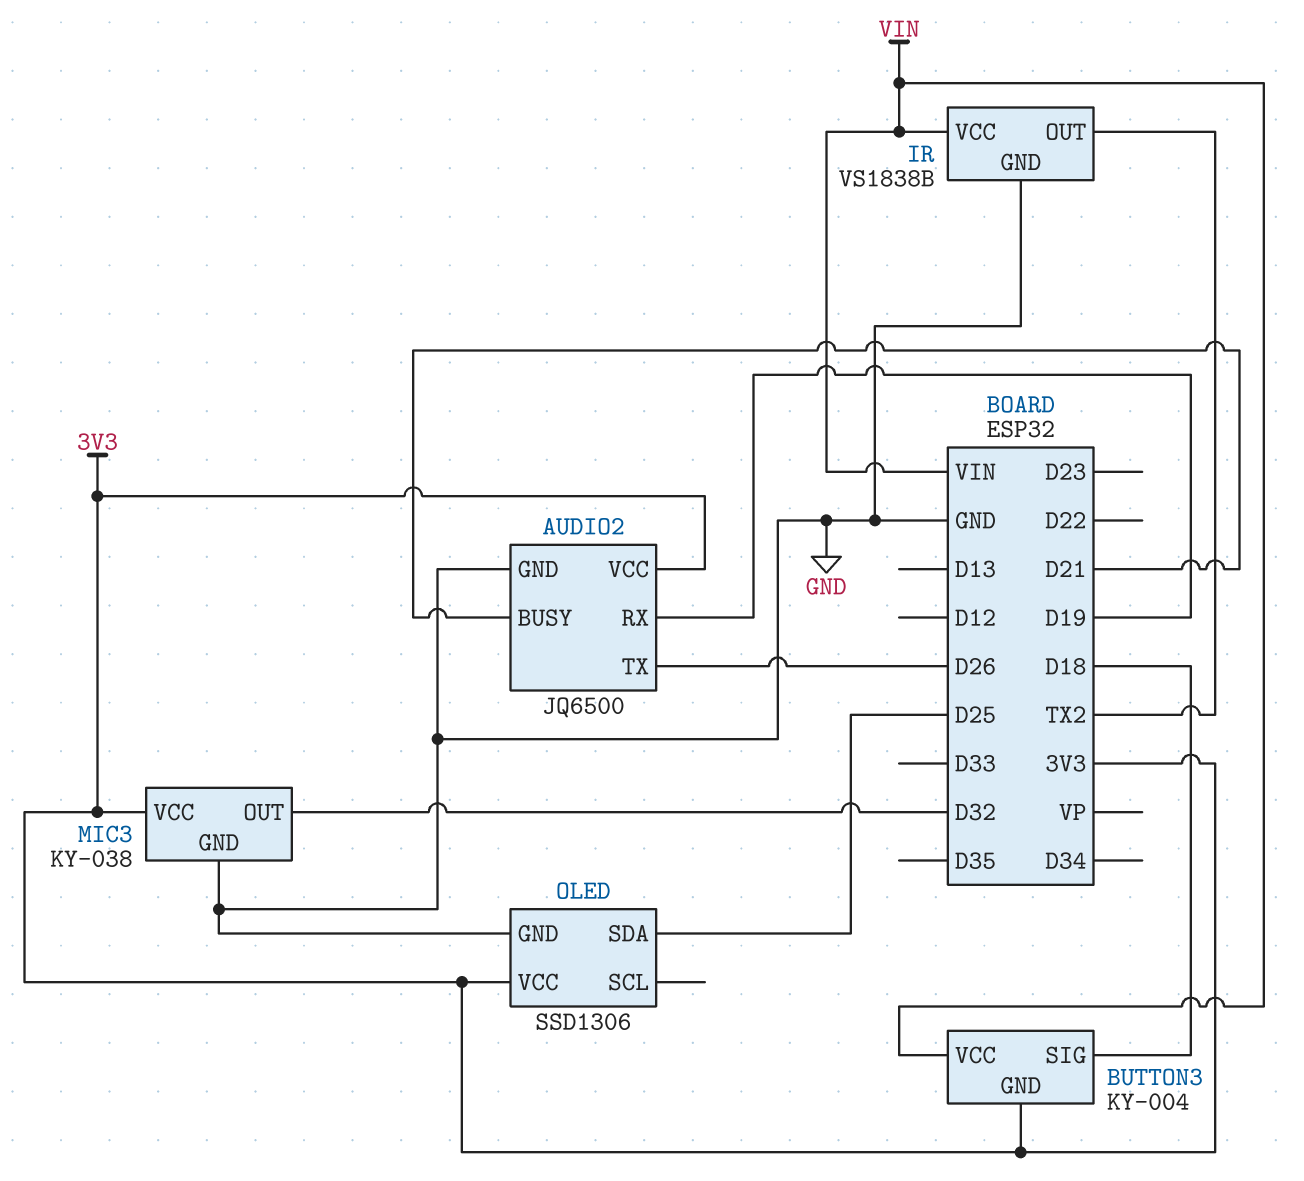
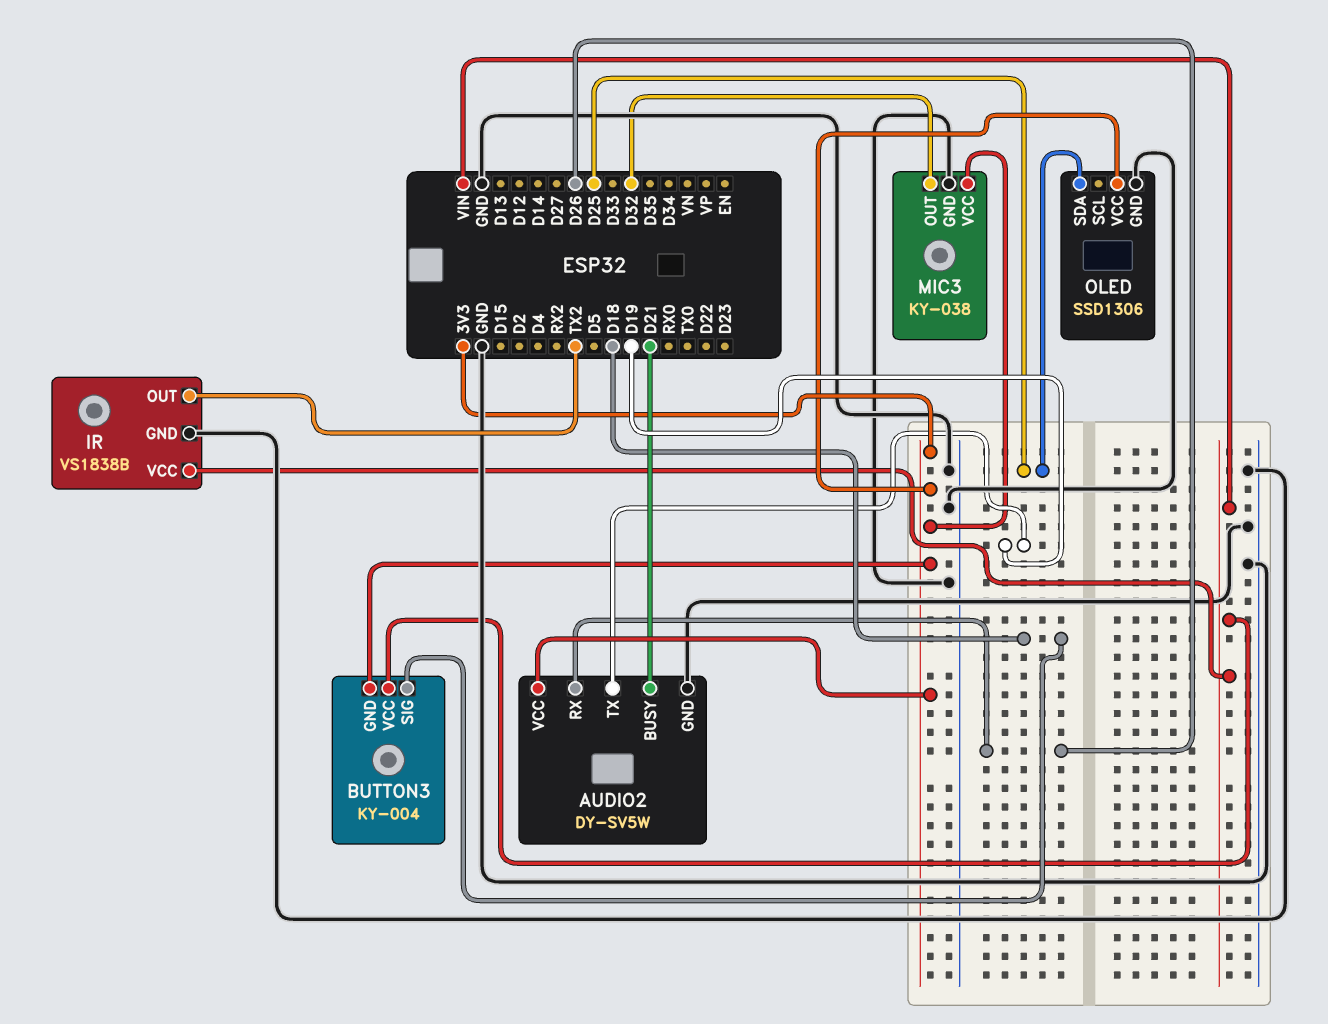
AUDIO2: JQ6500 -> DY-SV5W
AUDIO2 pin RX: D19 -> D26
AUDIO2 pin TX: D26 -> D19

